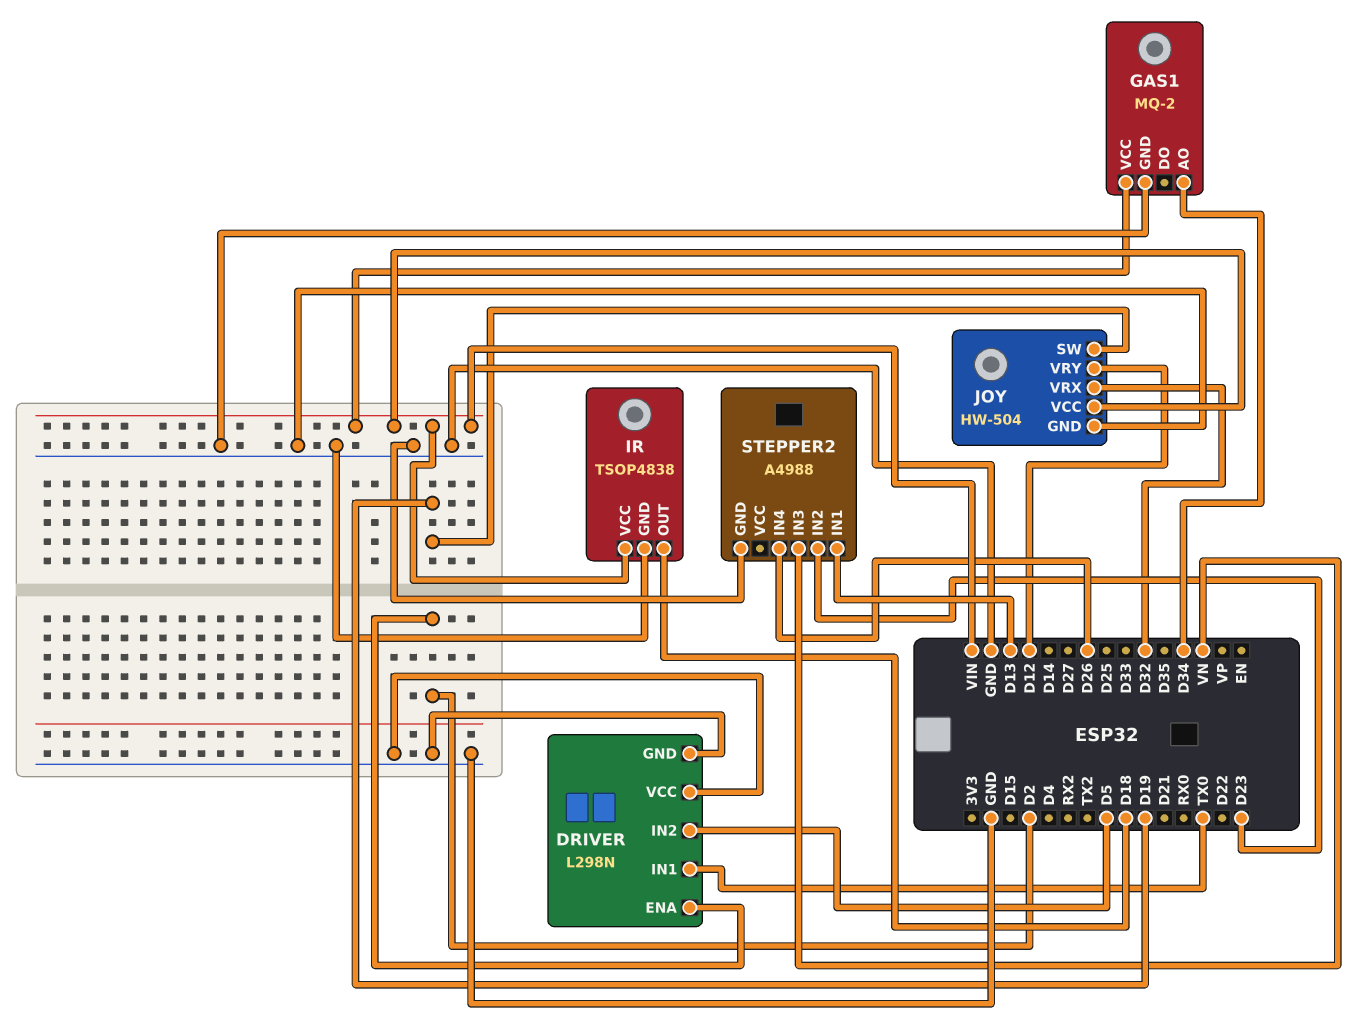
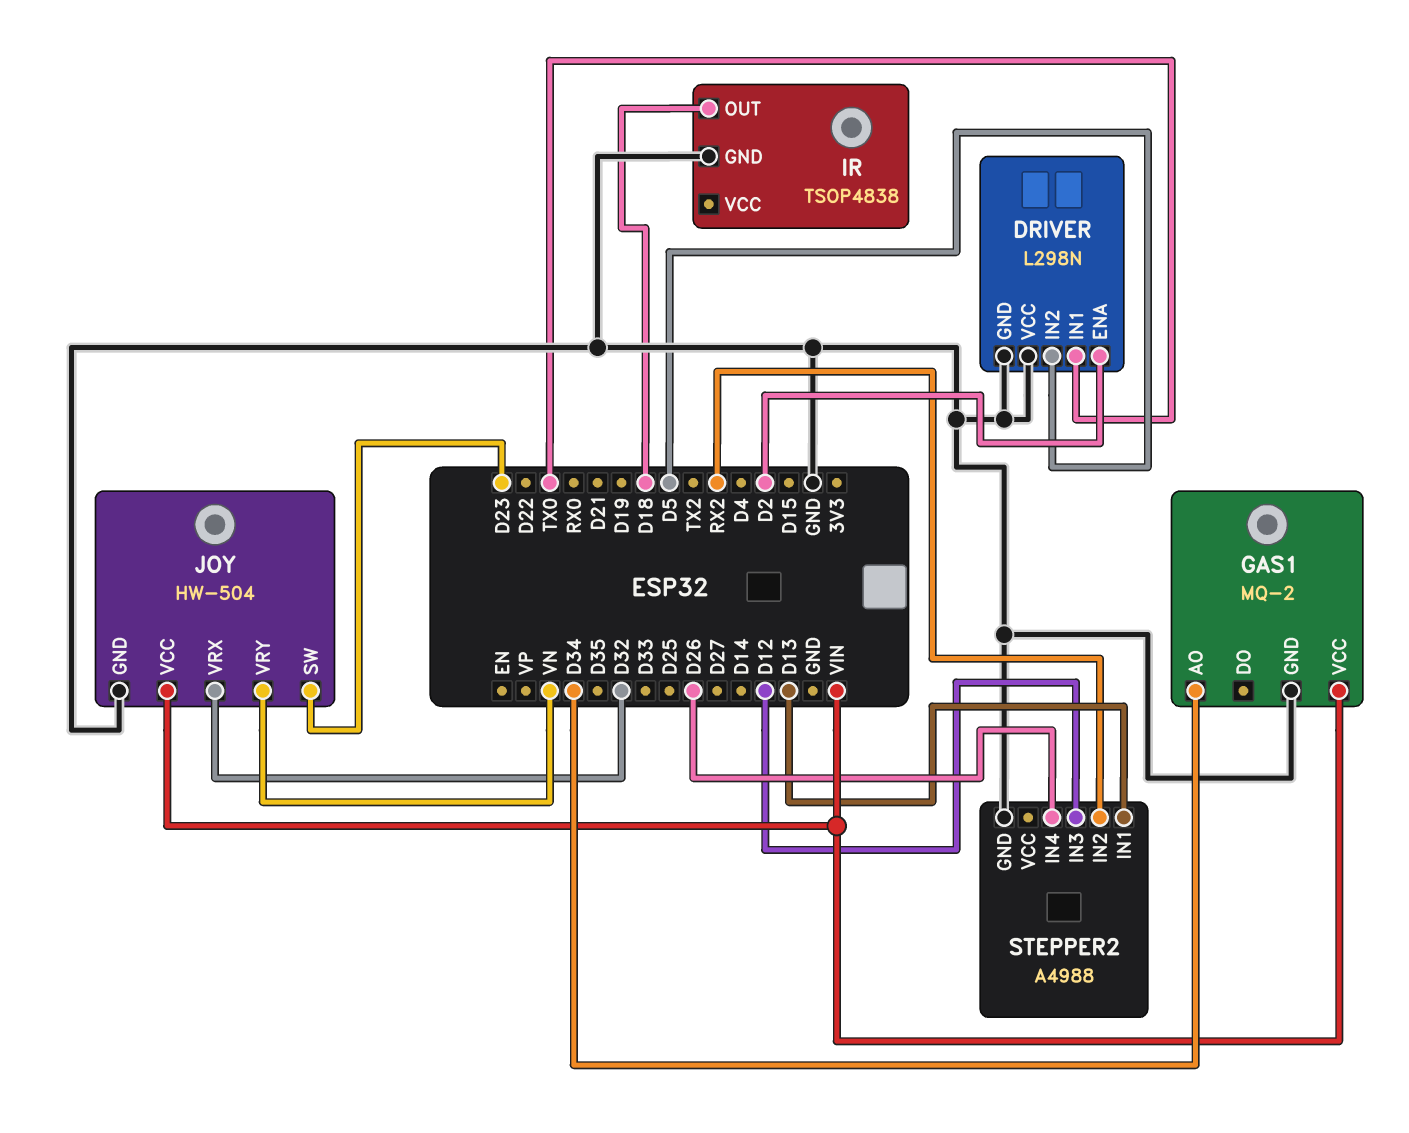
IR pin VCC: VIN -> none
JOY pin SW: D19 -> D23
JOY pin VRY: D12 -> VN
STEPPER2 pin IN2: D23 -> RX2
STEPPER2 pin IN3: VN -> D12

